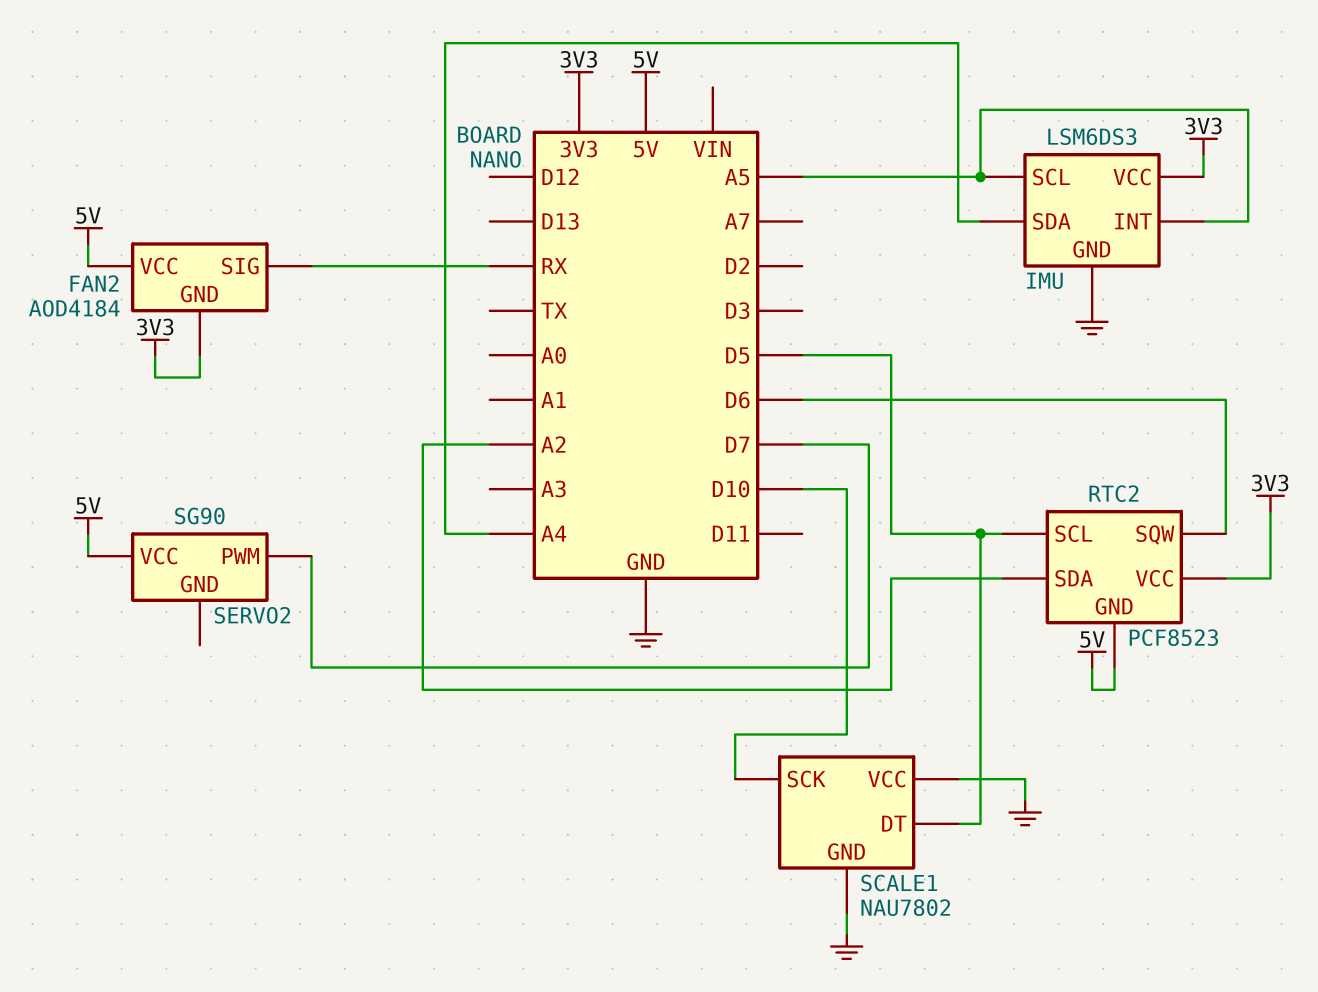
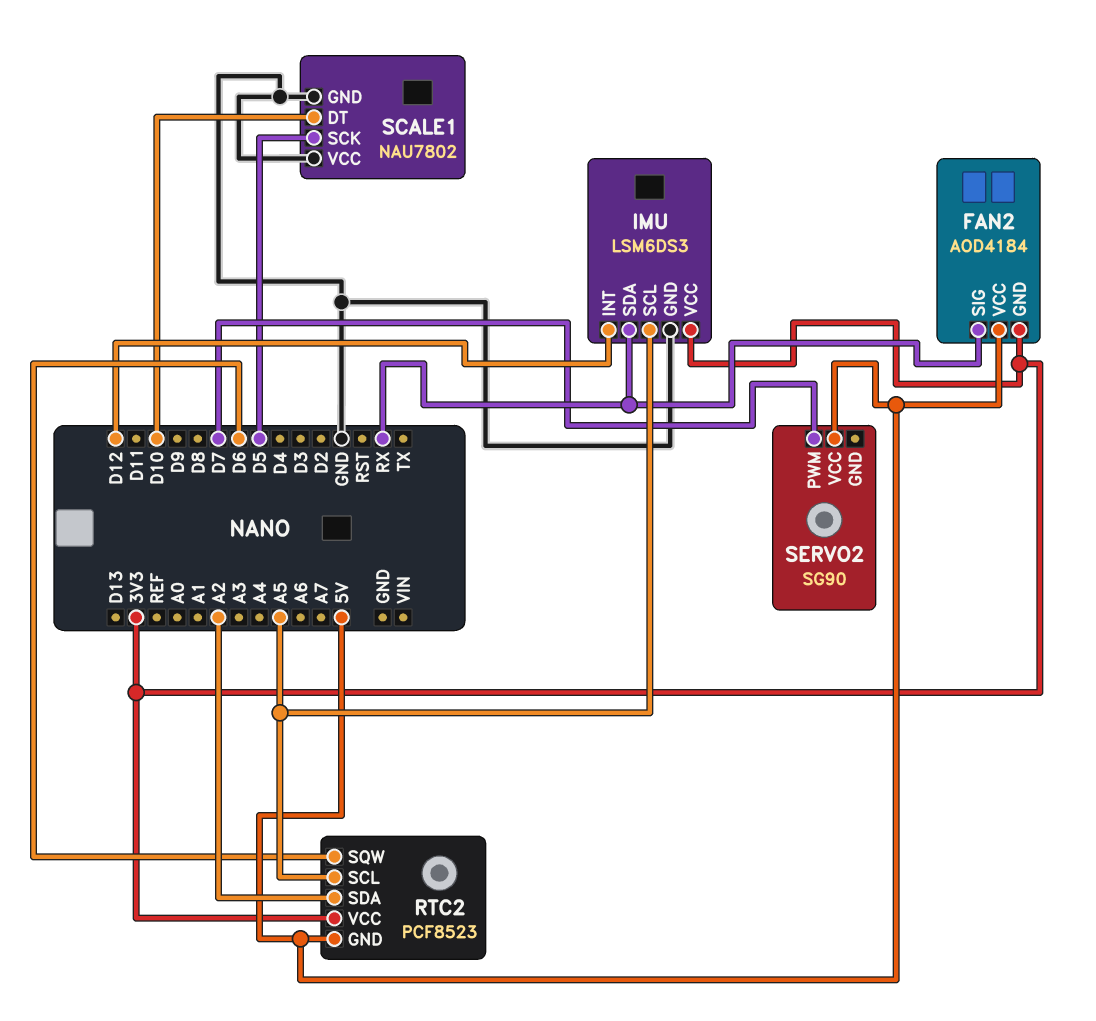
IMU pin INT: A5 -> D12
IMU pin SDA: A4 -> RX
RTC2 pin SCL: D5 -> A5
SCALE1 pin DT: D5 -> D10
SCALE1 pin SCK: D10 -> D5

